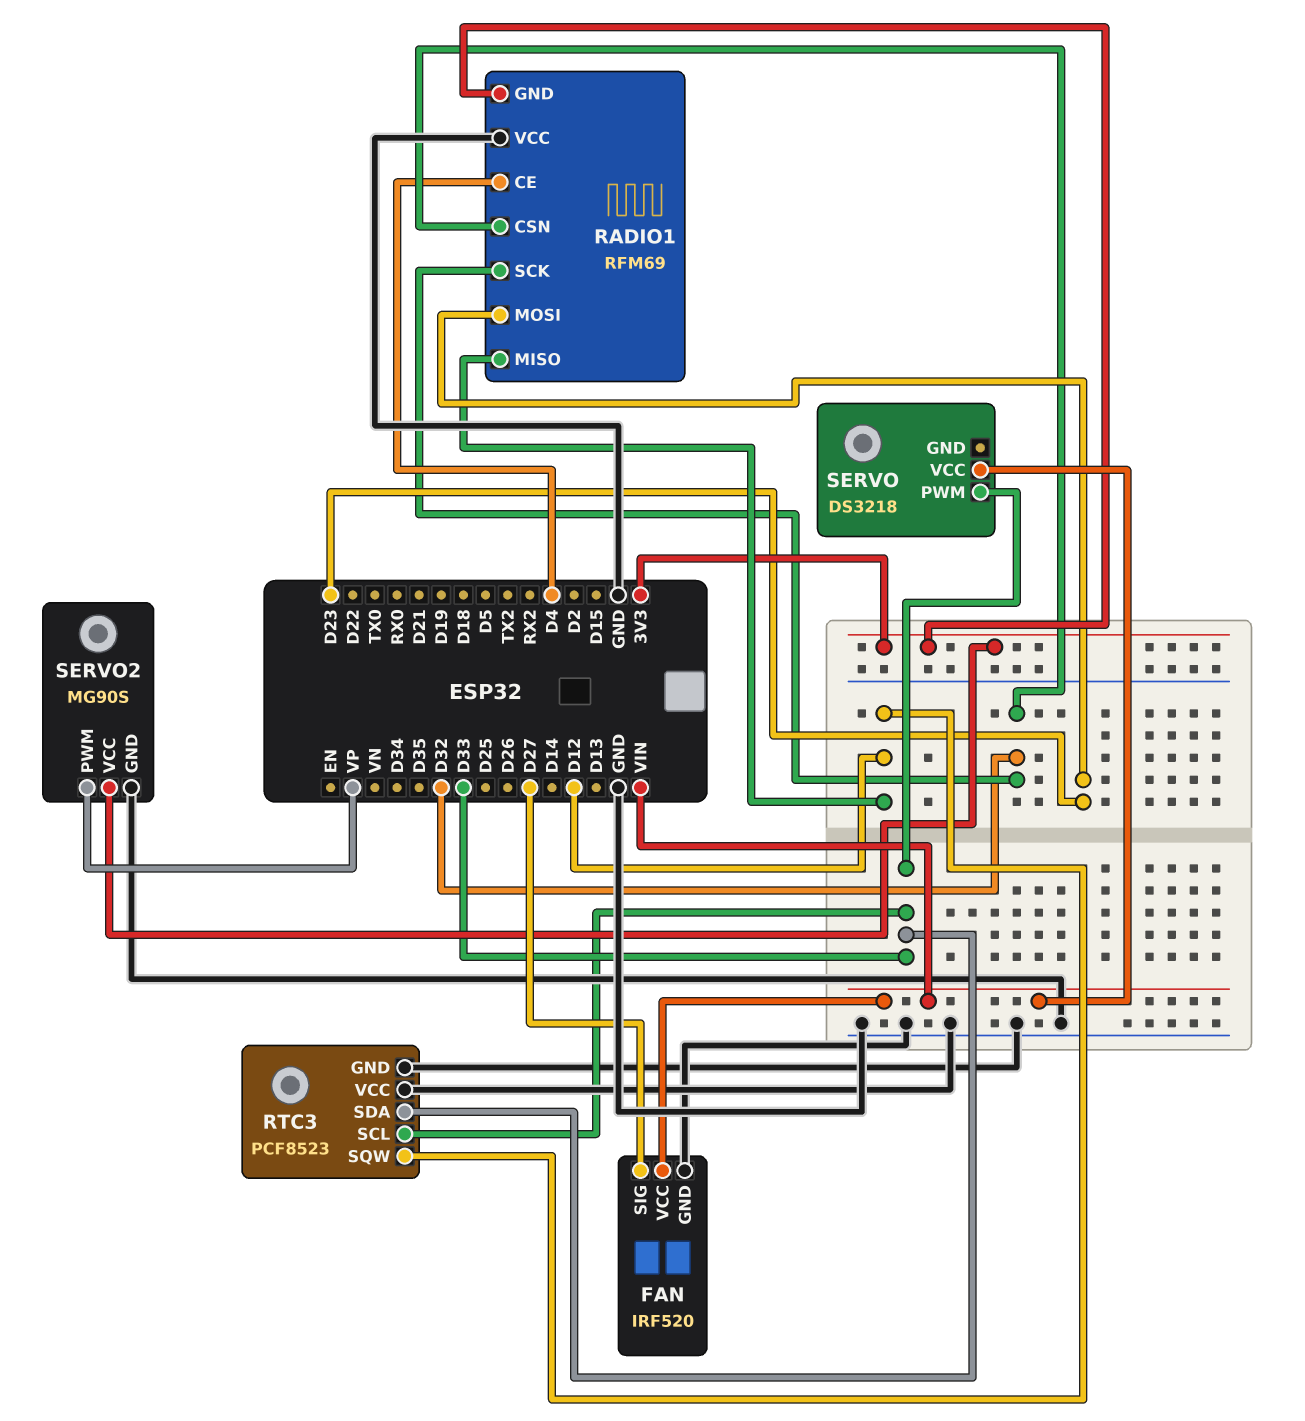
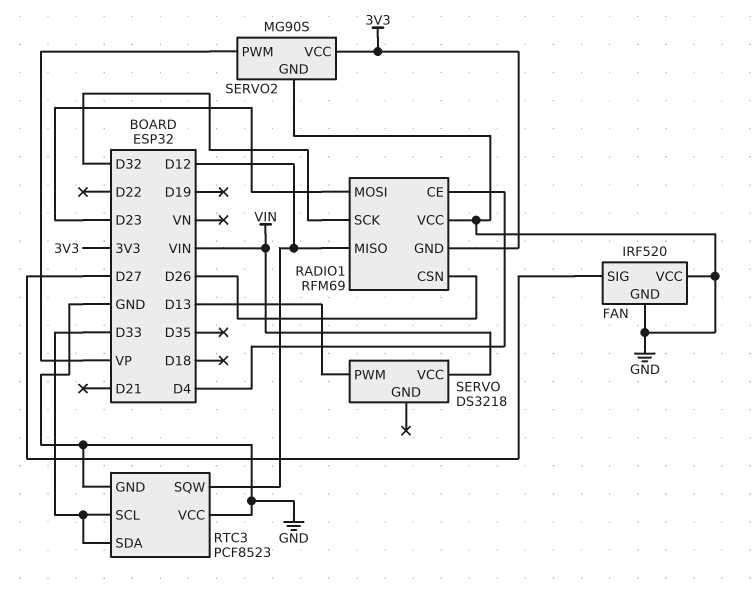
FAN pin VCC: VIN -> GND
RADIO1 pin CSN: D32 -> D26
SERVO pin PWM: D33 -> D13

